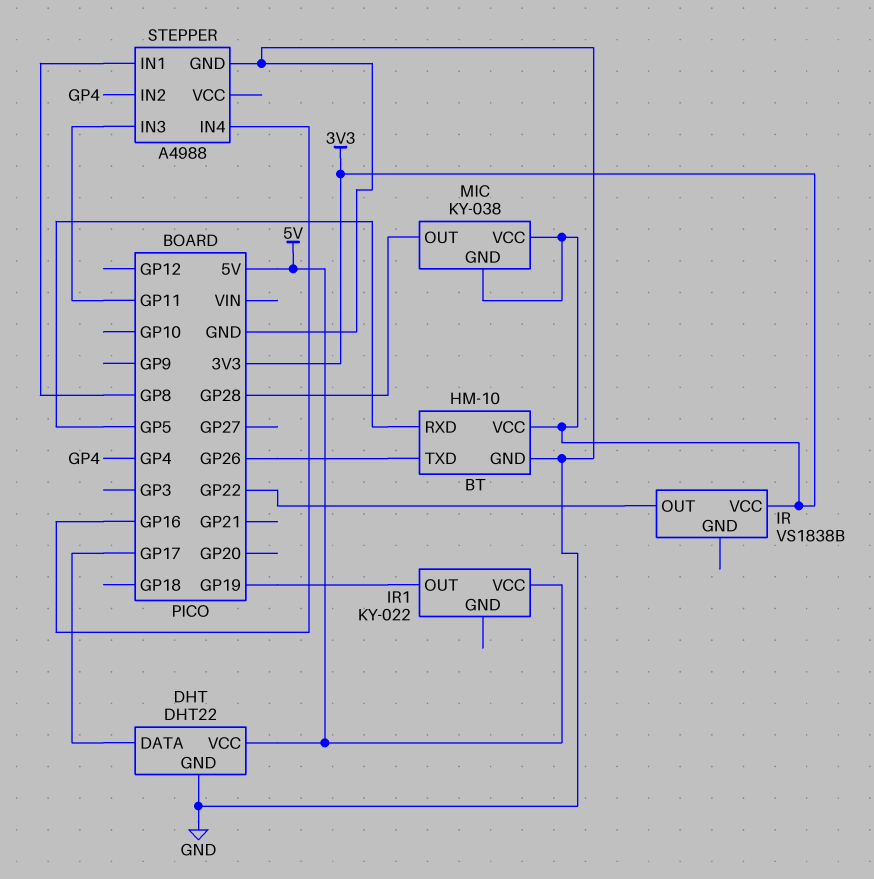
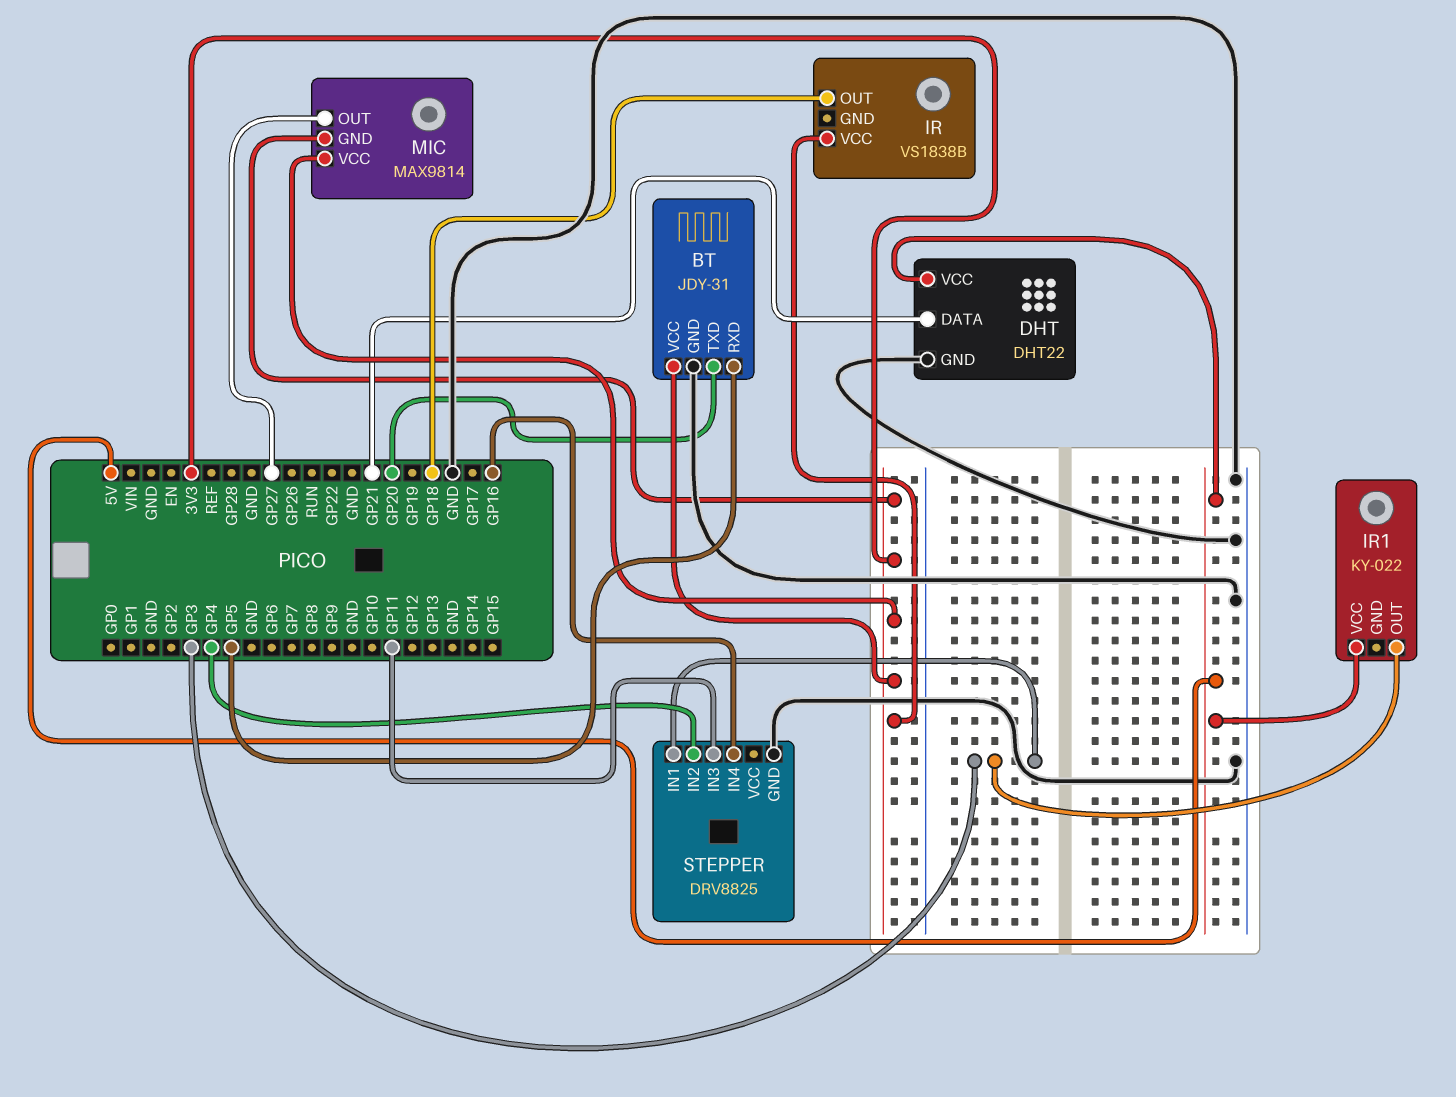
BT: HM-10 -> JDY-31
BT pin TXD: GP26 -> GP20
DHT pin DATA: GP17 -> GP21
IR pin OUT: GP22 -> GP18
IR1 pin OUT: GP19 -> GP3
MIC: KY-038 -> MAX9814
MIC pin OUT: GP28 -> GP27
STEPPER: A4988 -> DRV8825
STEPPER pin IN1: GP8 -> GP3

